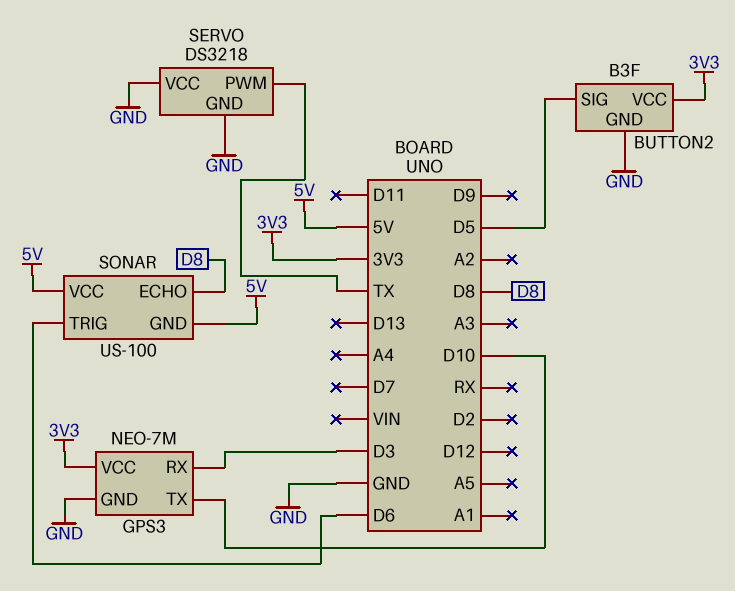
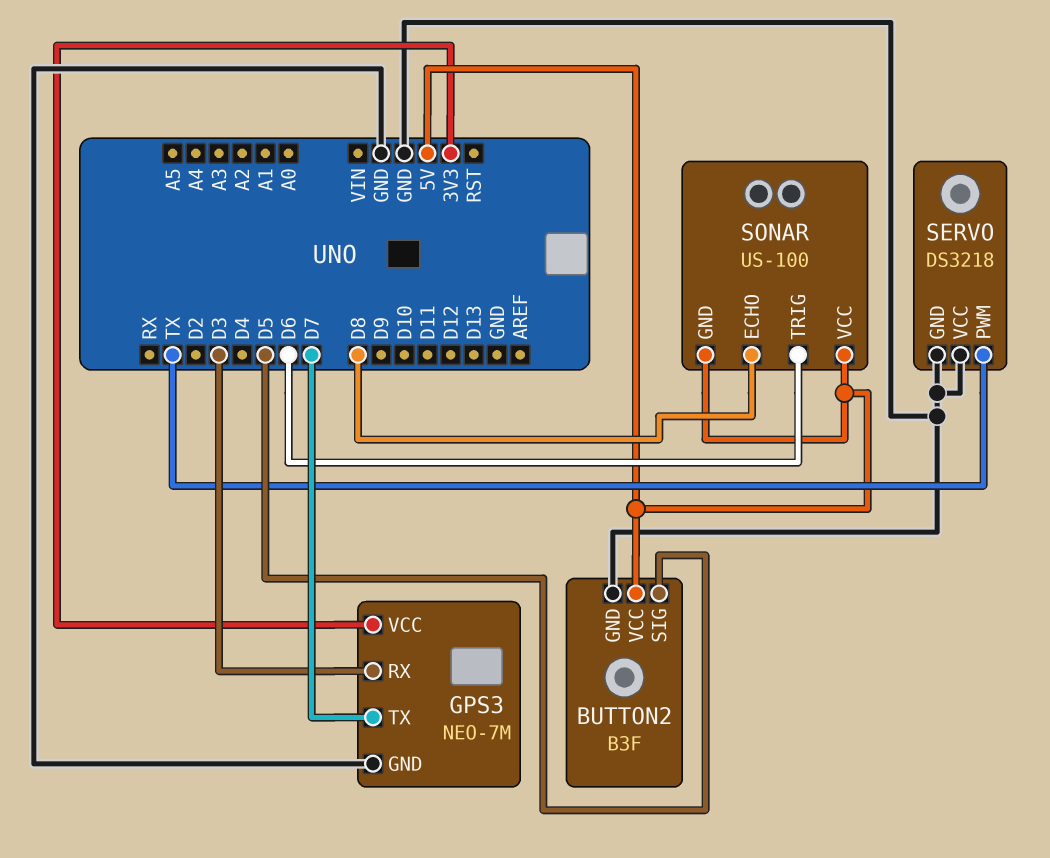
BUTTON2 pin VCC: 3V3 -> 5V
GPS3 pin TX: D10 -> D7

